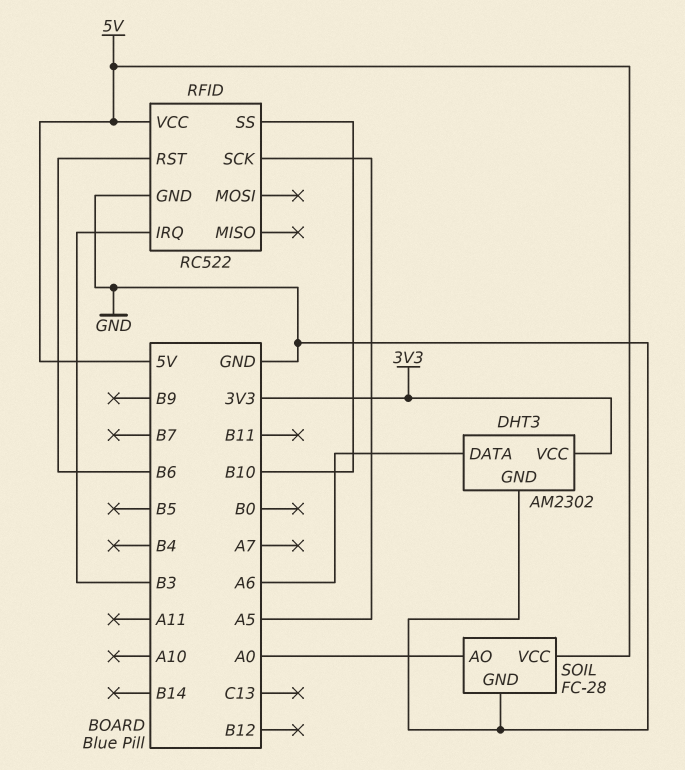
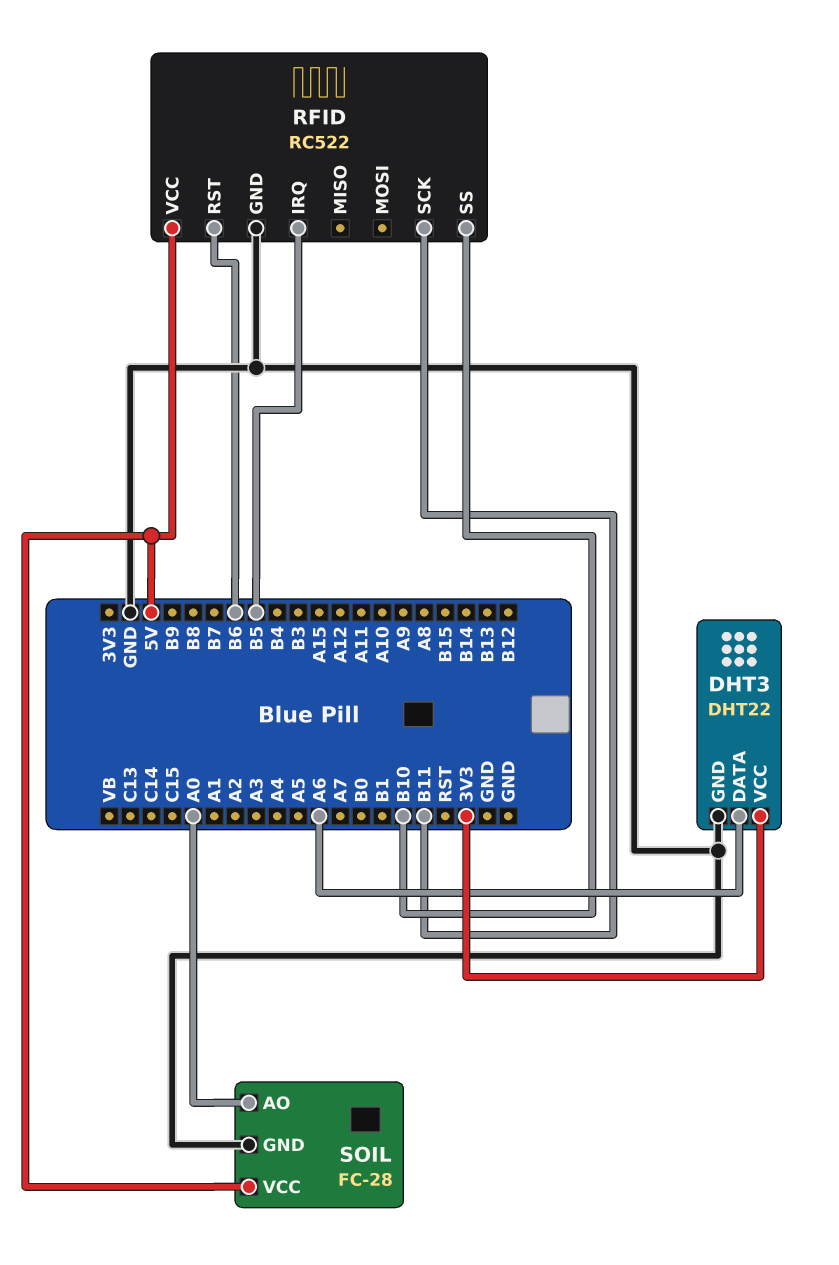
DHT3: AM2302 -> DHT22
RFID pin IRQ: B3 -> B5
RFID pin SCK: A5 -> B11

